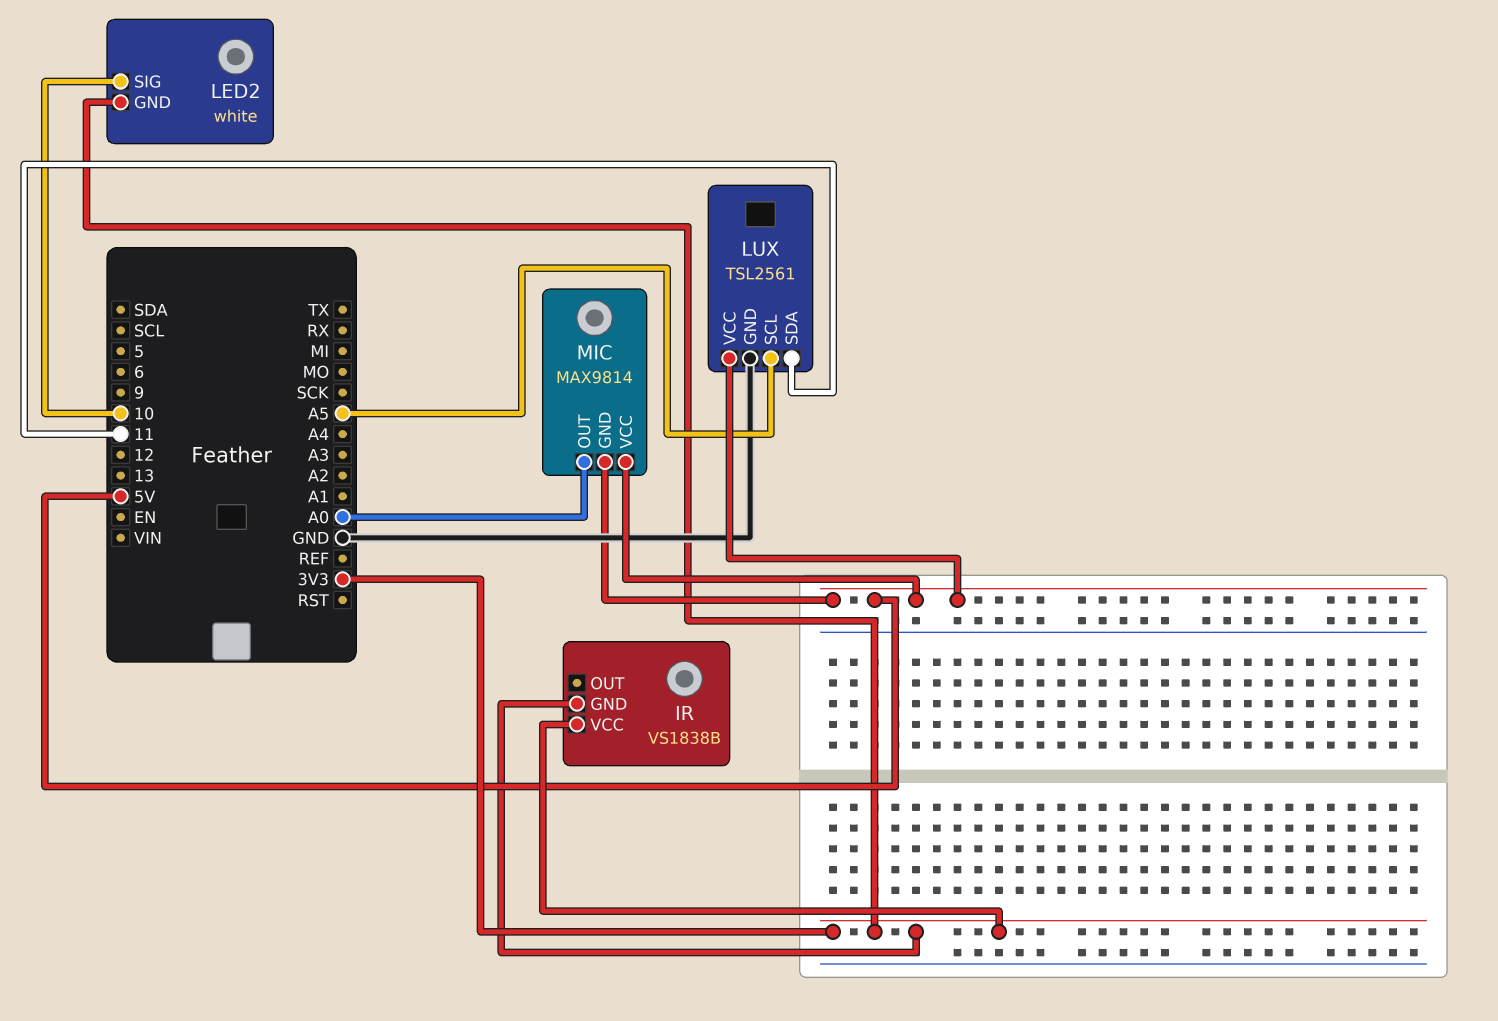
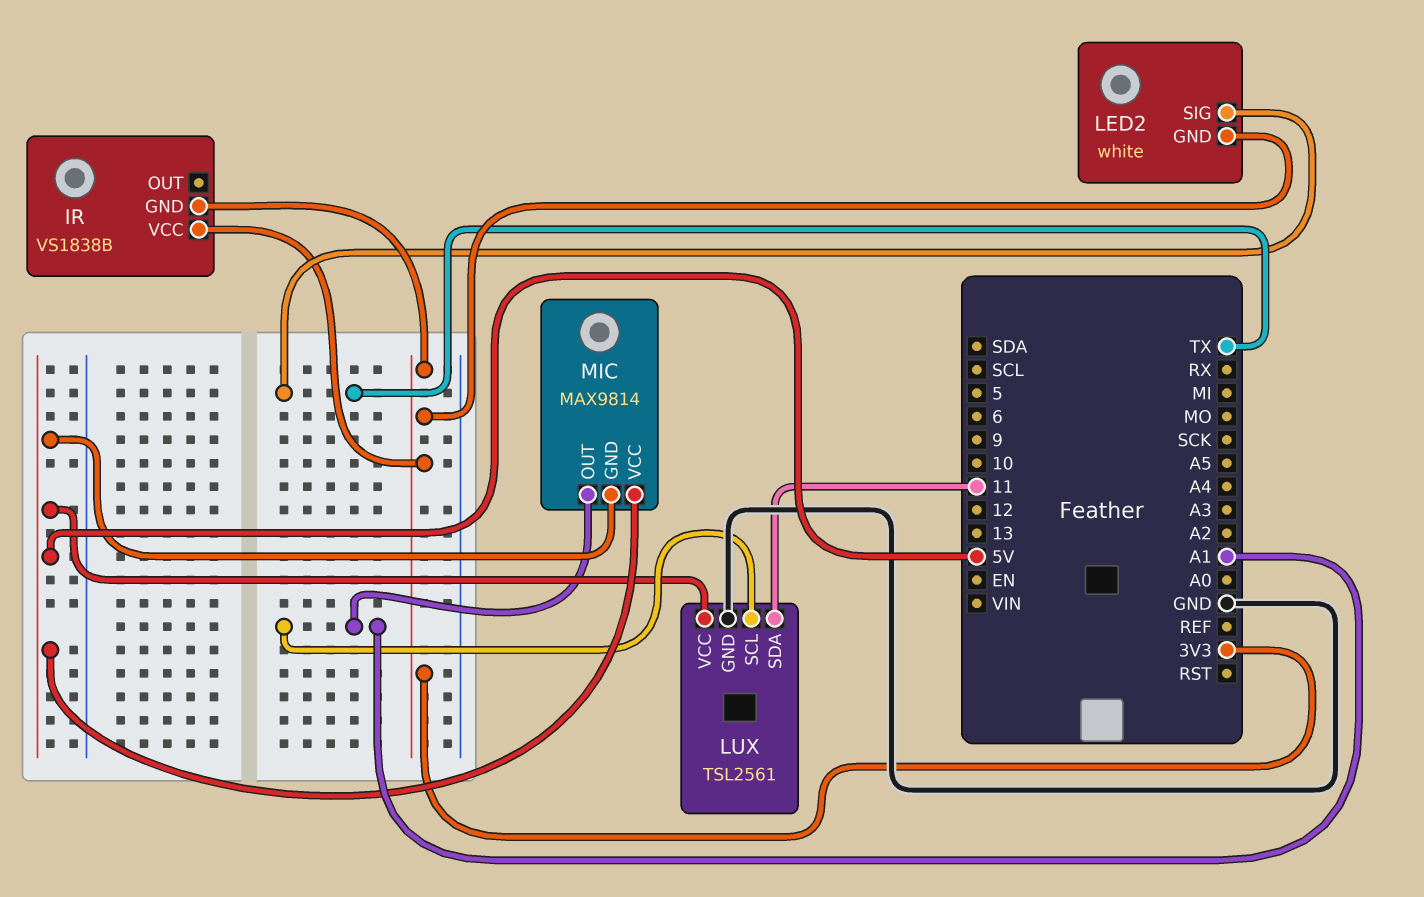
LED2 pin SIG: 10 -> TX
LUX pin SCL: A5 -> A1
MIC pin OUT: A0 -> A1

